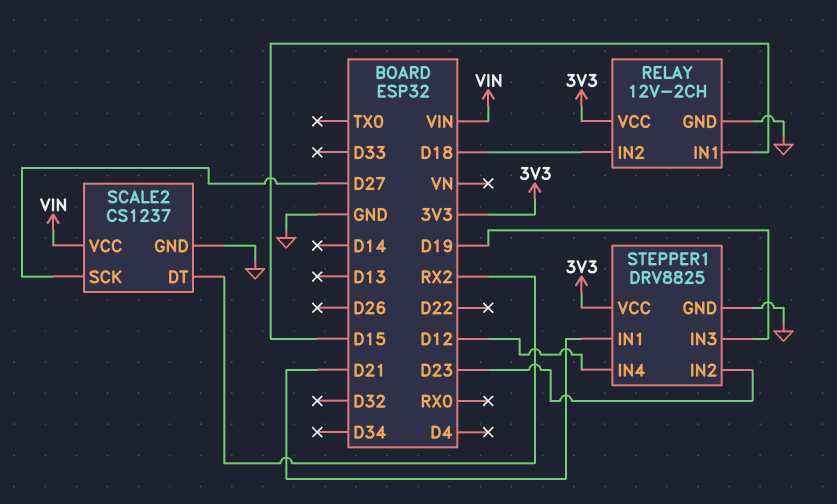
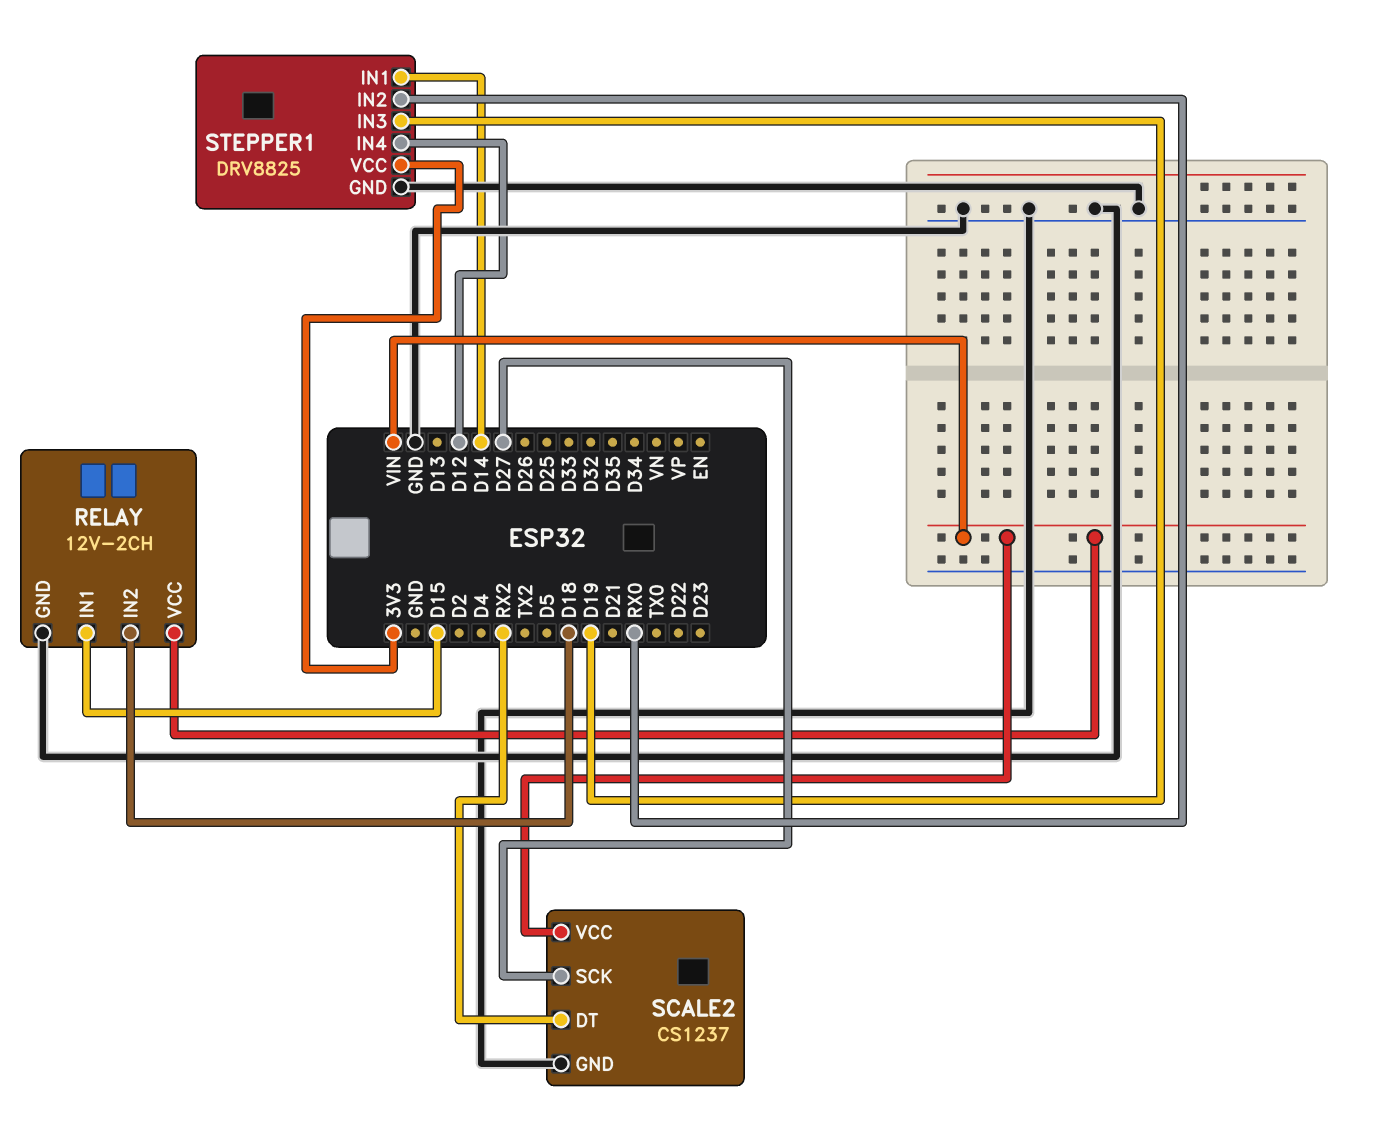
RELAY pin VCC: 3V3 -> VIN
STEPPER1 pin IN1: D21 -> D14
STEPPER1 pin IN2: D23 -> RX0

